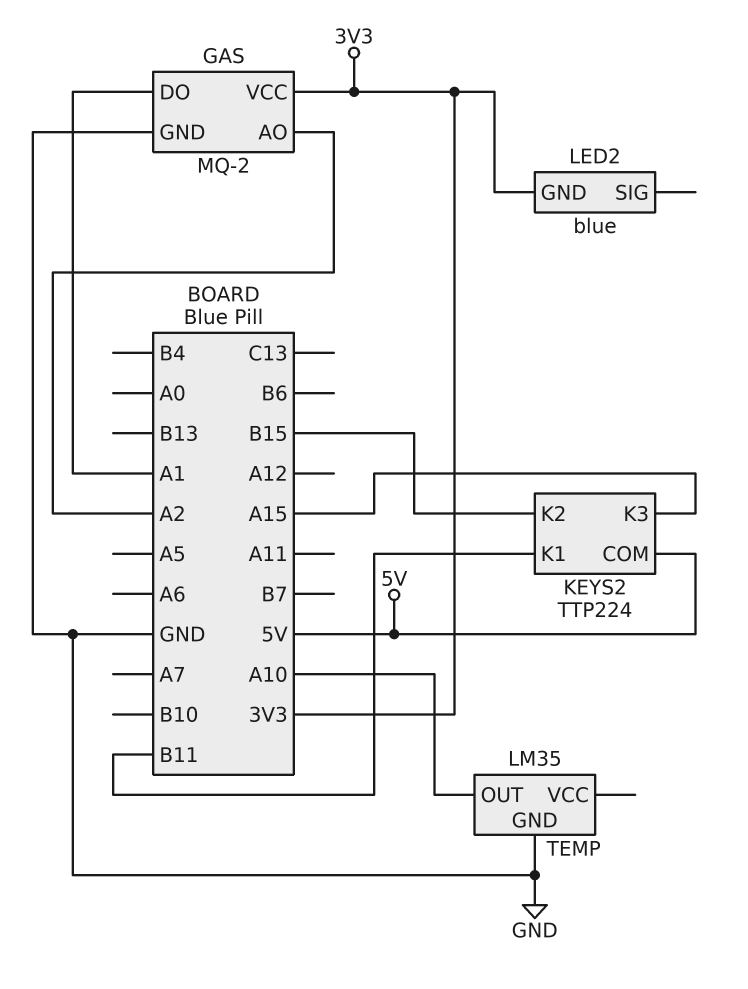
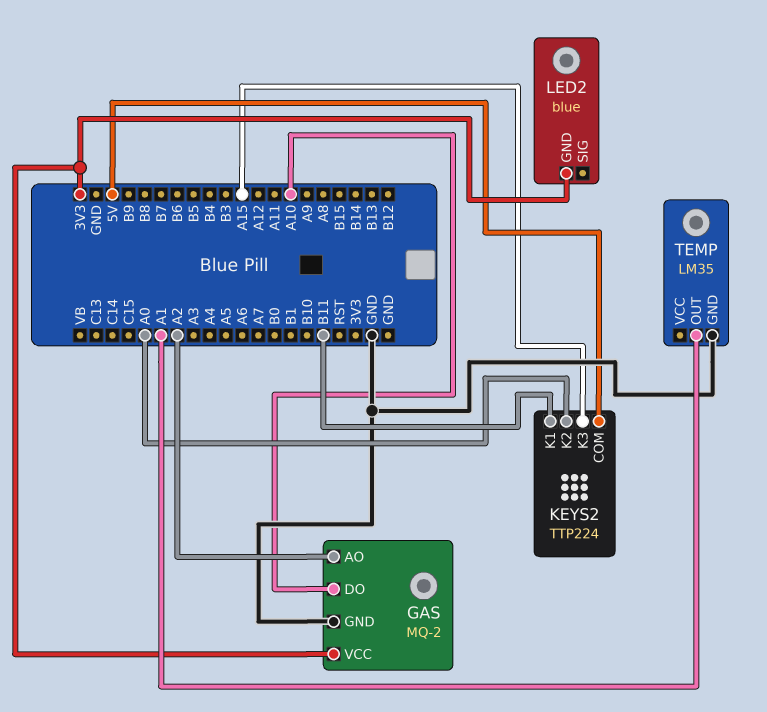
GAS pin DO: A1 -> A10
KEYS2 pin K2: B15 -> A0
TEMP pin OUT: A10 -> A1

